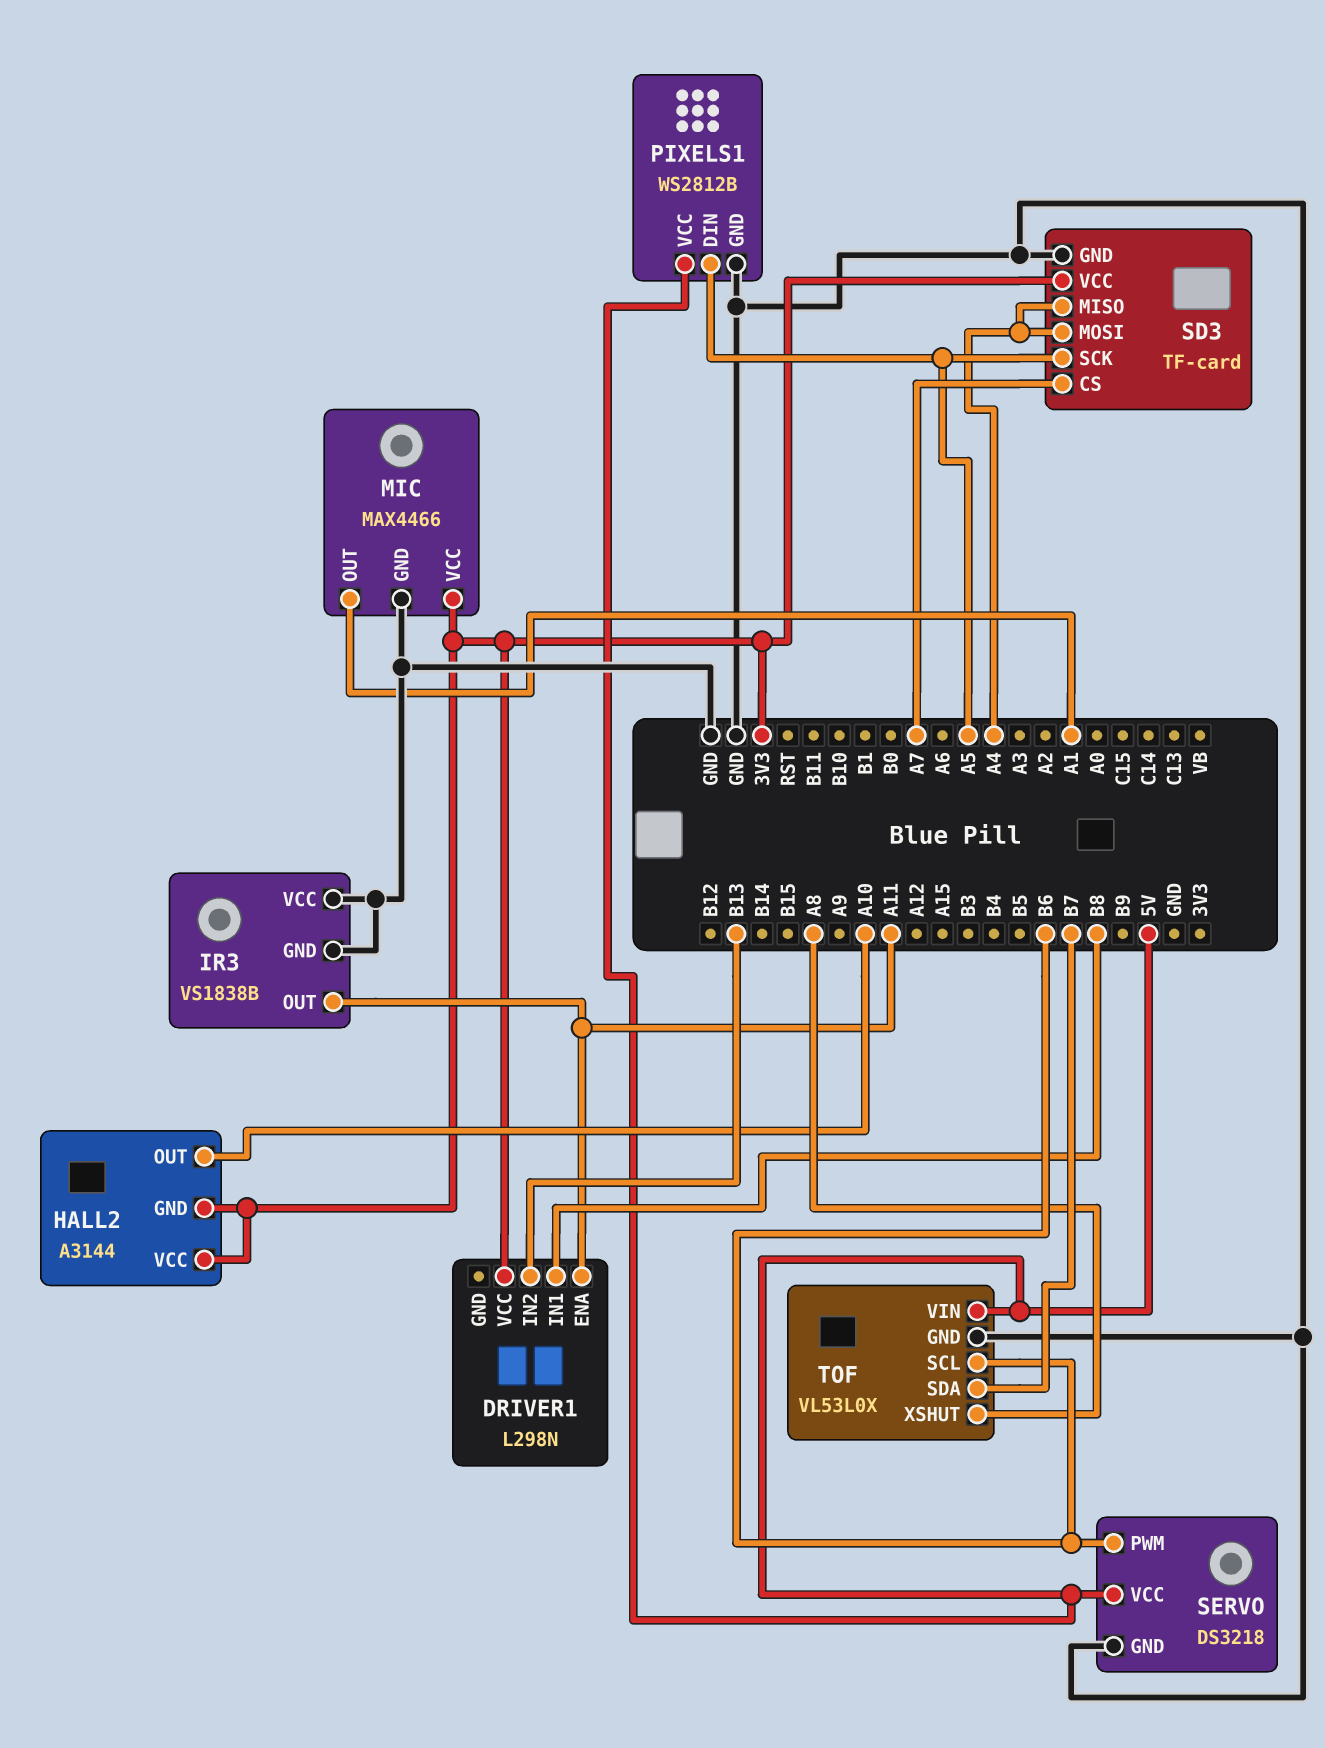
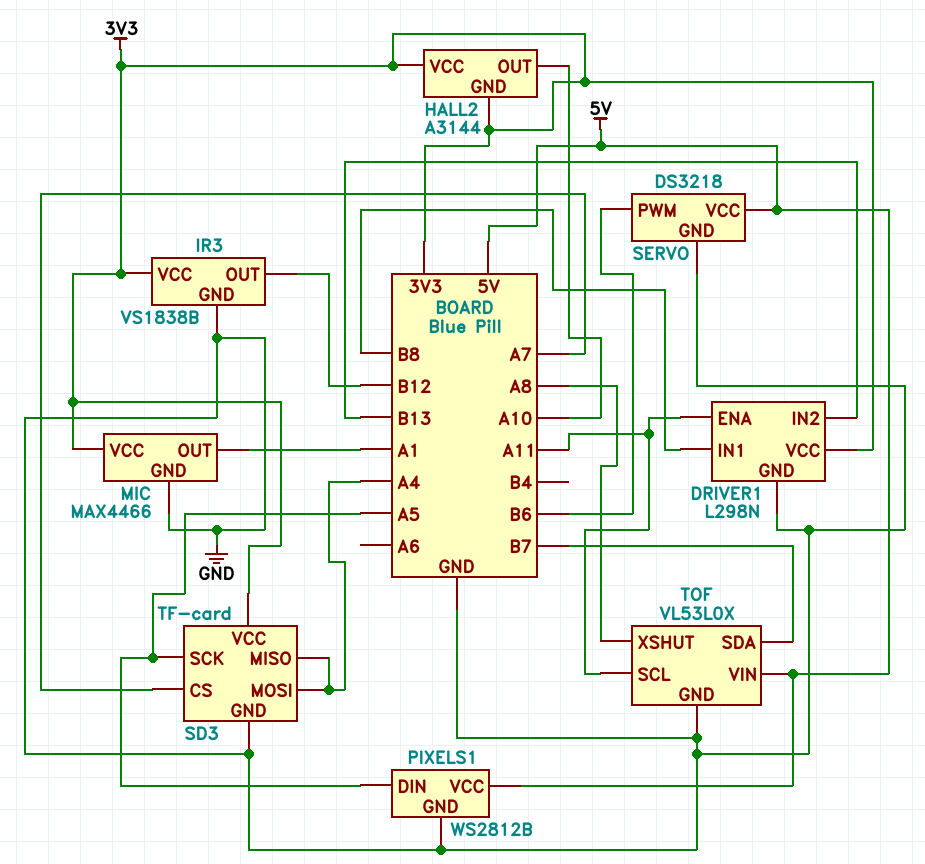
DRIVER1 pin GND: none -> GND
IR3 pin OUT: A11 -> B12
IR3 pin VCC: GND -> 3V3
TOF pin SCL: B6 -> A11

